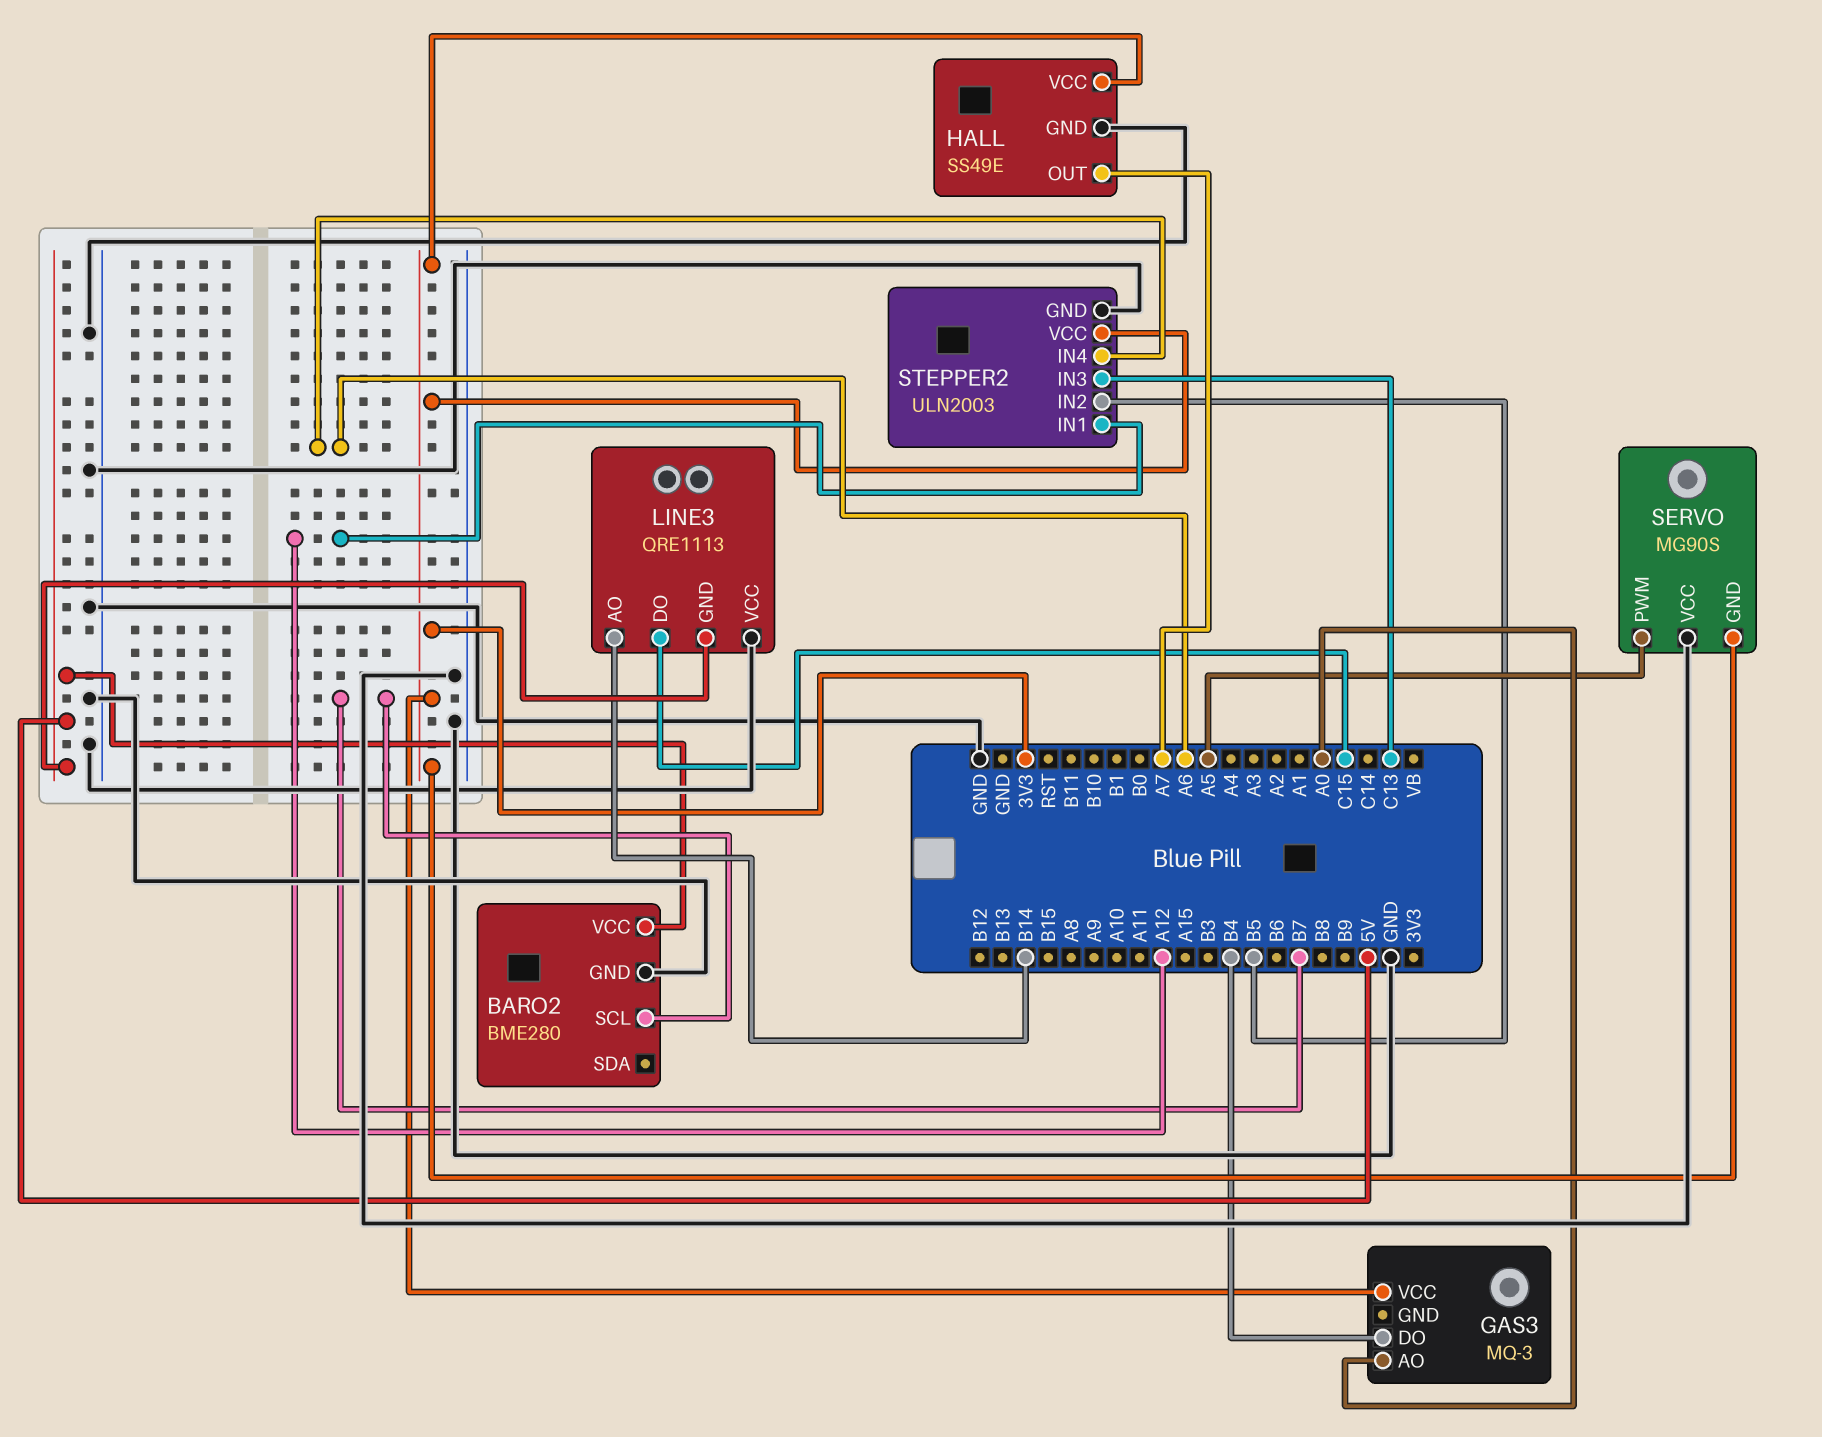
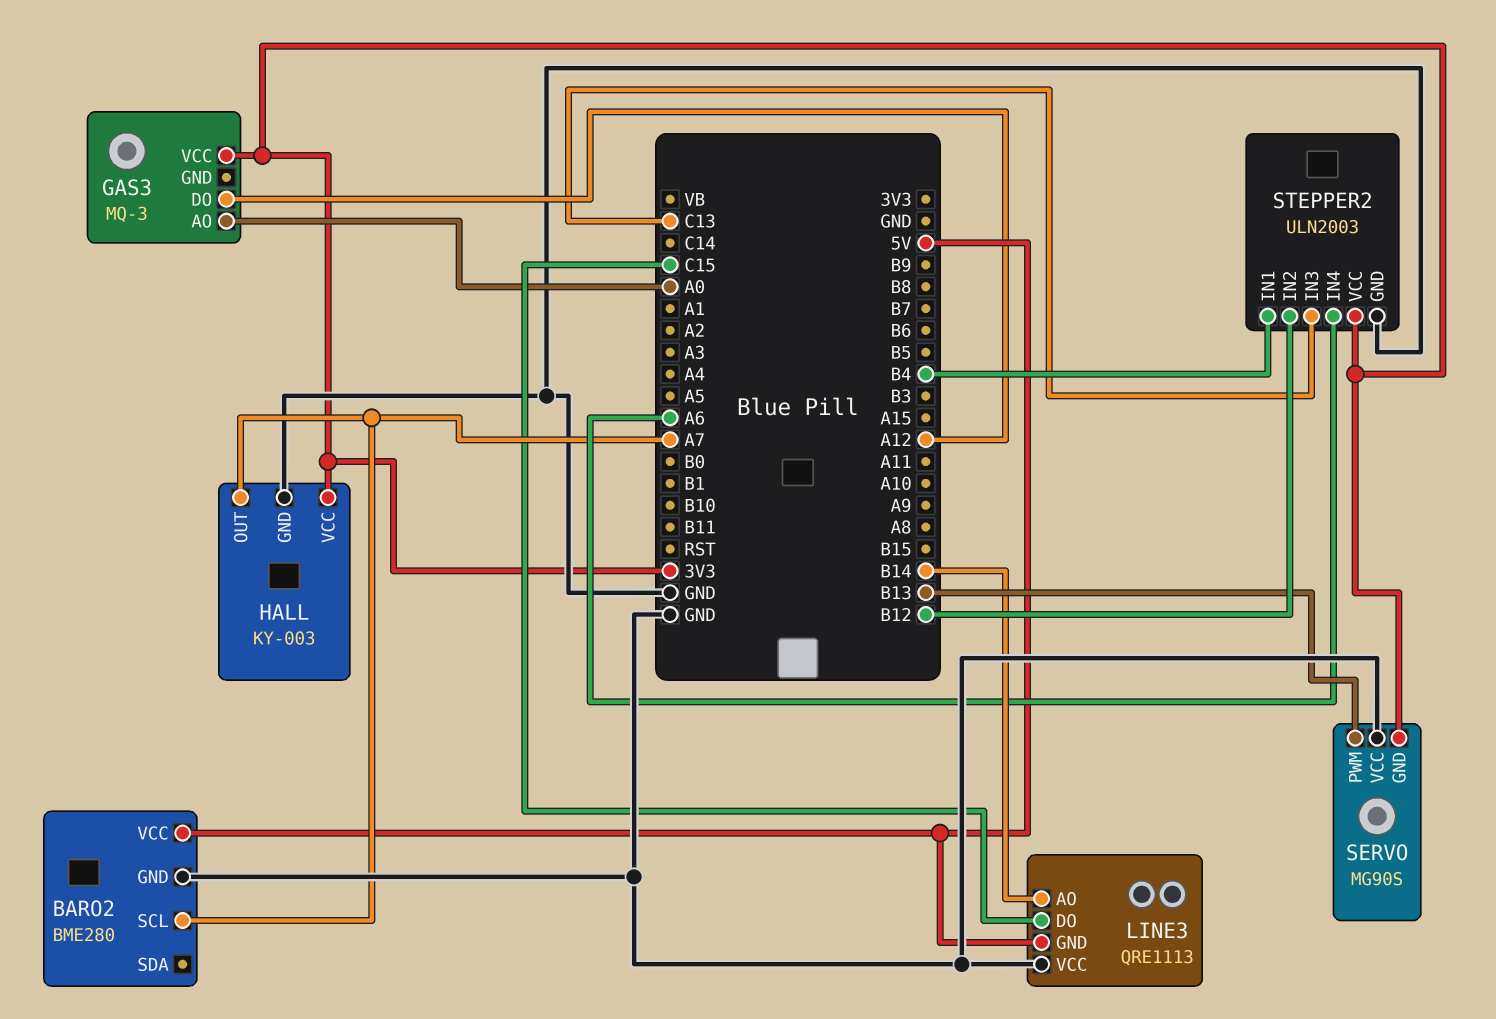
BARO2 pin SCL: B7 -> A7
GAS3 pin DO: B4 -> A12
HALL: SS49E -> KY-003
SERVO pin PWM: A5 -> B13
STEPPER2 pin IN1: A12 -> B4
STEPPER2 pin IN2: B5 -> B12

